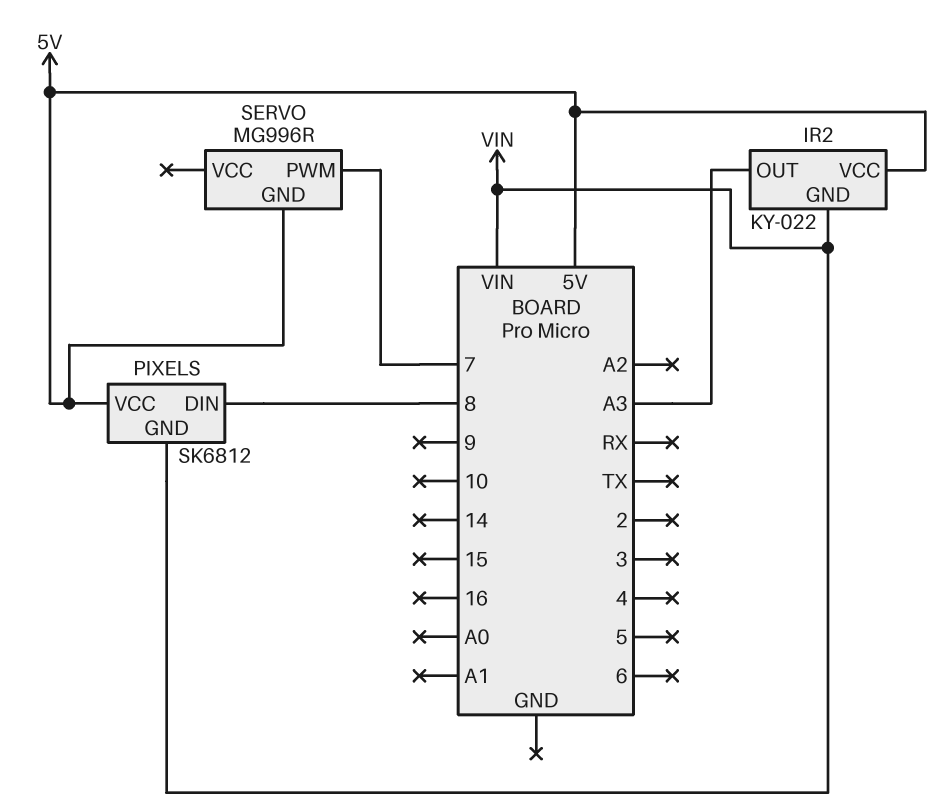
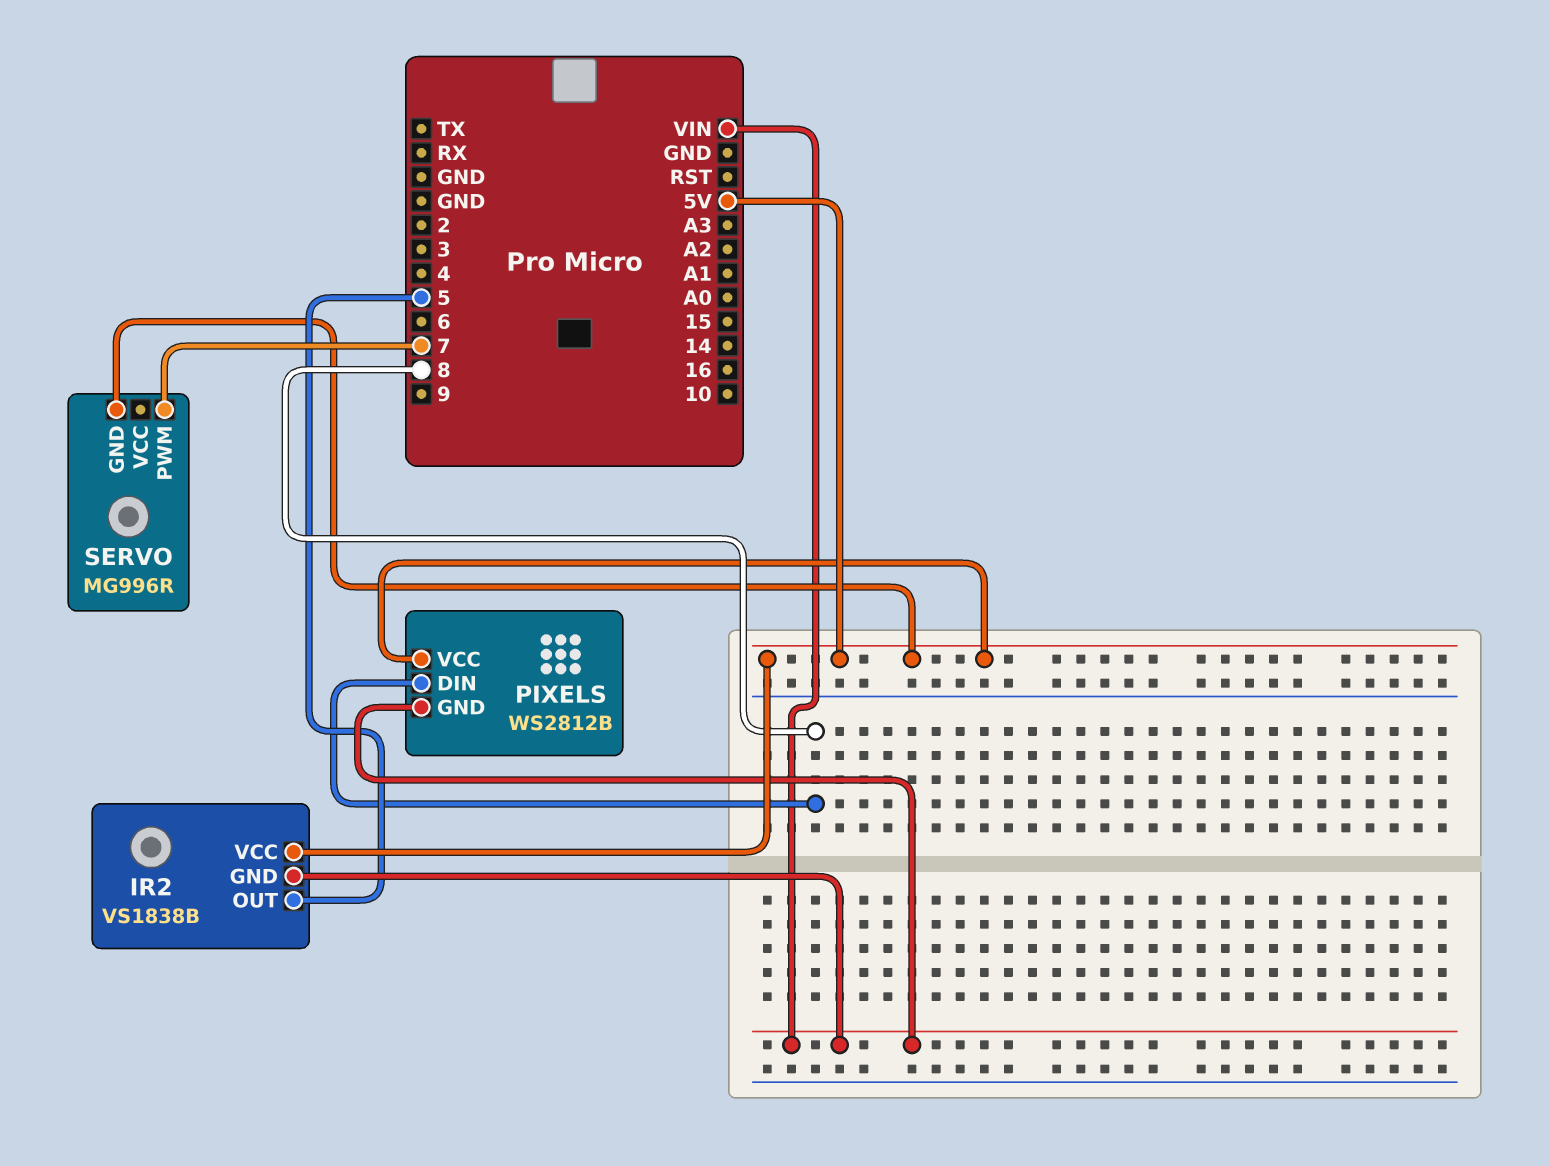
IR2: KY-022 -> VS1838B
IR2 pin OUT: A3 -> 5
PIXELS: SK6812 -> WS2812B

